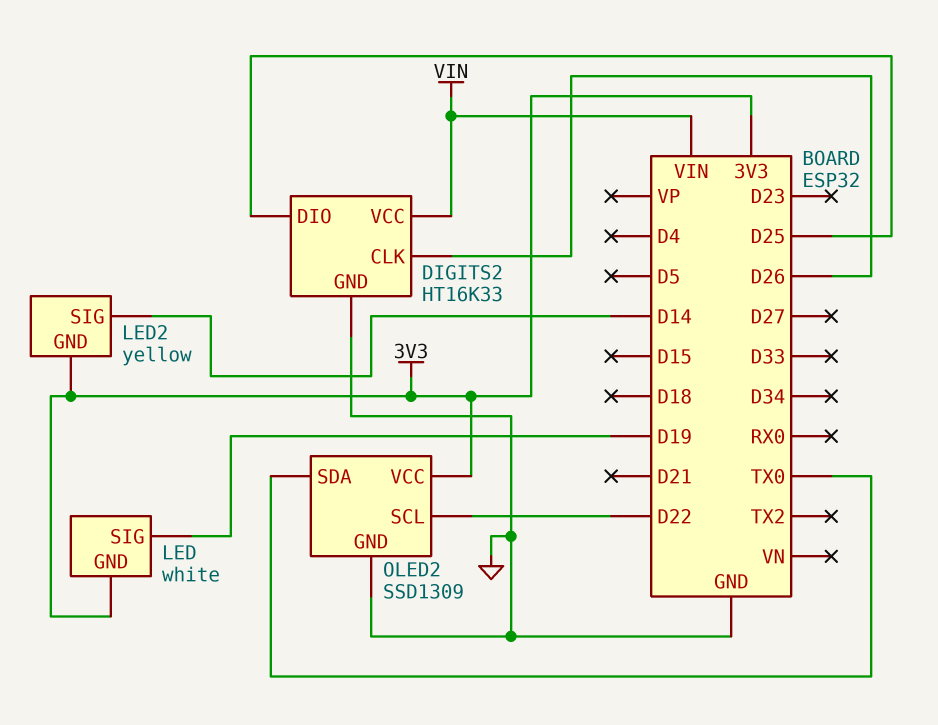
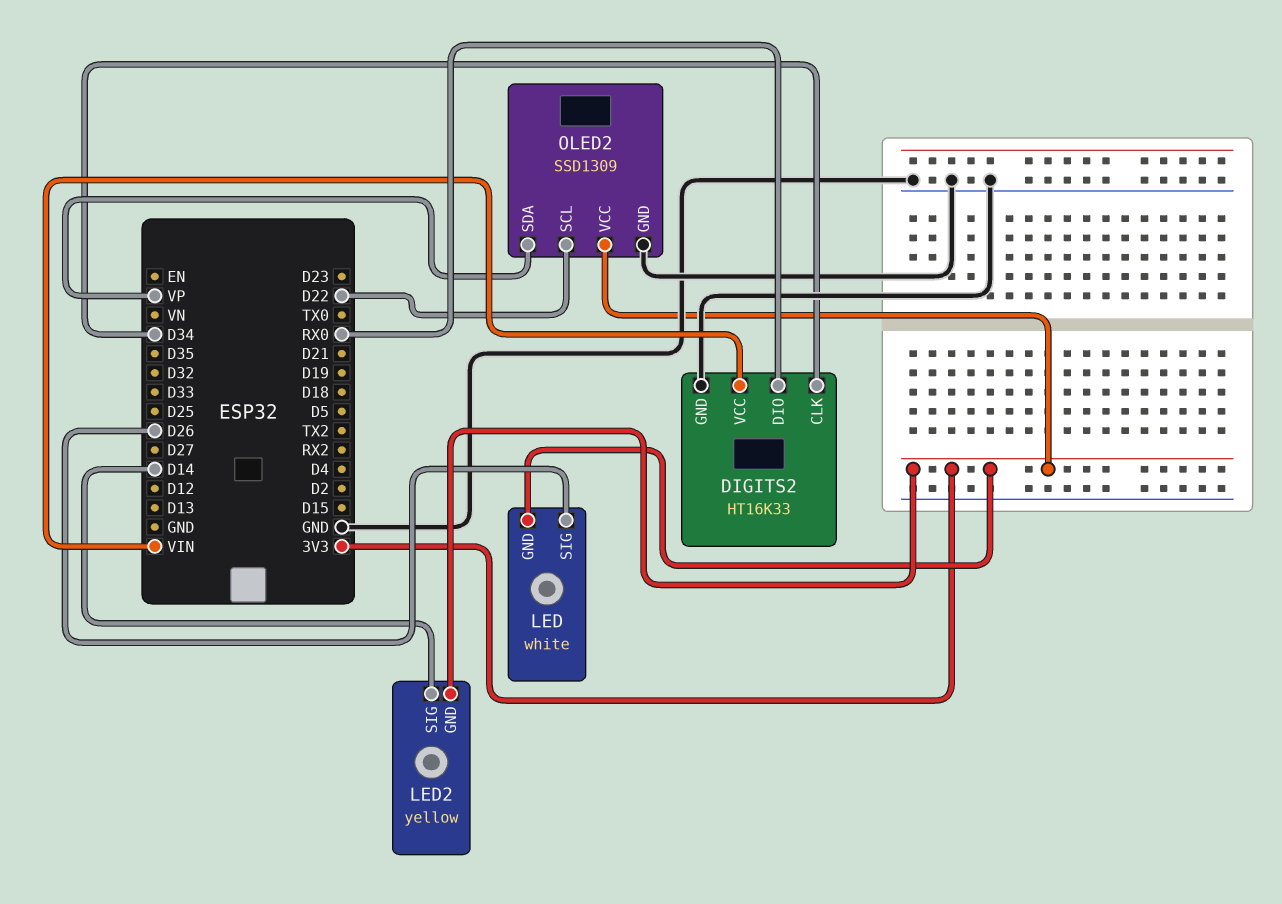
DIGITS2 pin CLK: D26 -> D34
DIGITS2 pin DIO: D25 -> RX0
LED pin SIG: D19 -> D26
OLED2 pin SDA: TX0 -> VP

